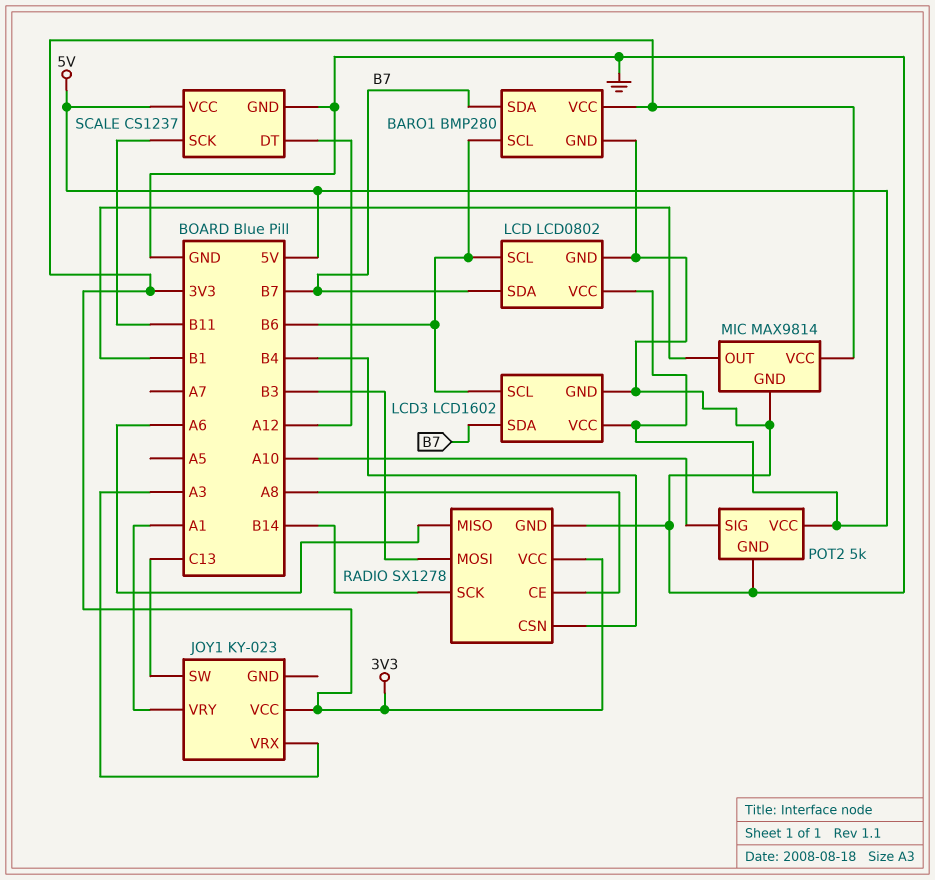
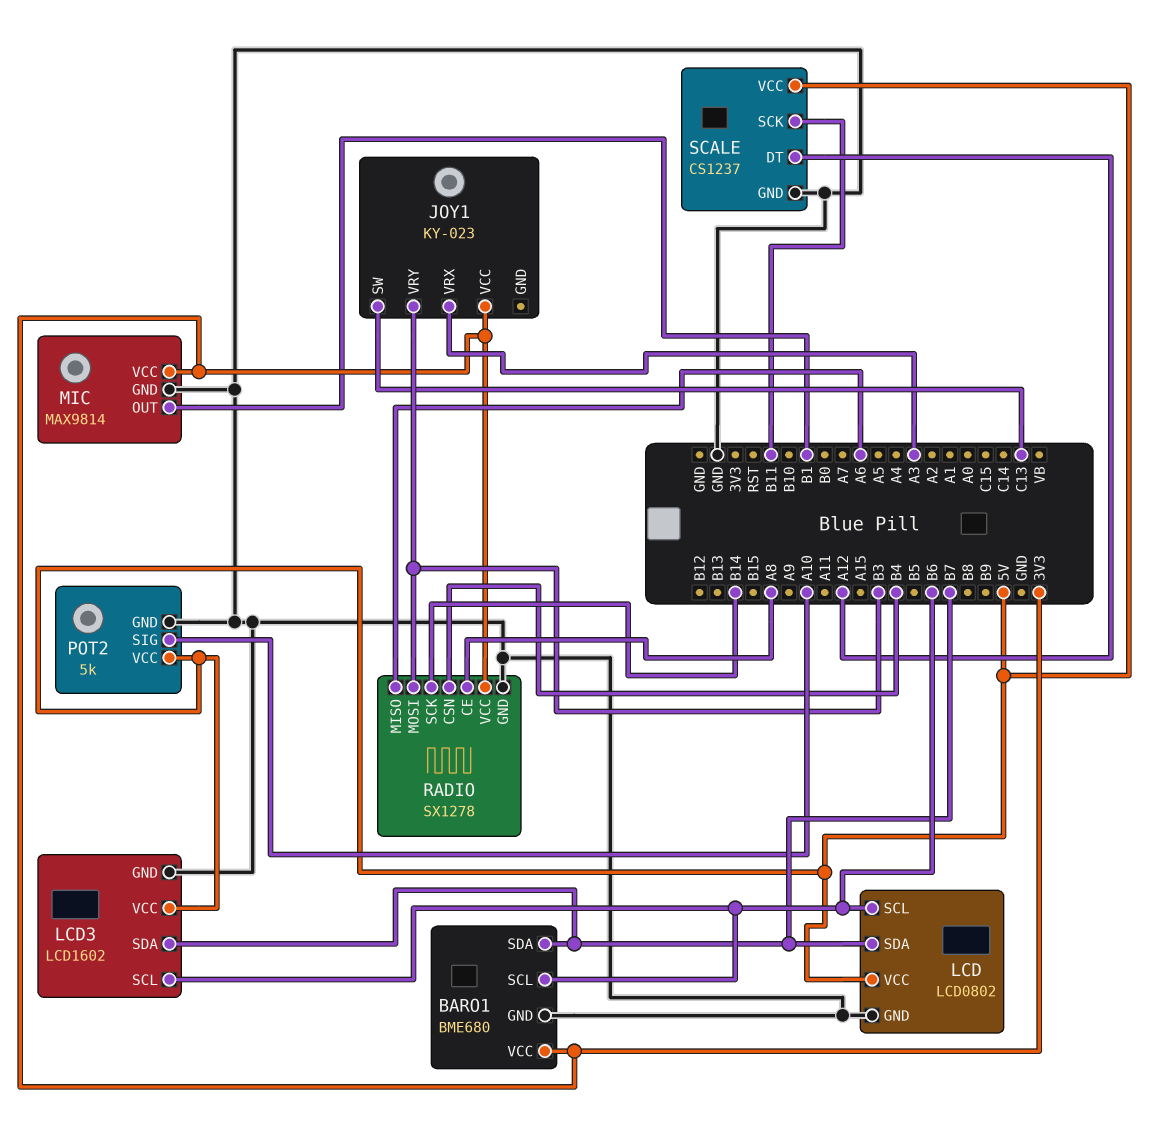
BARO1: BMP280 -> BME680
JOY1 pin VRY: A1 -> B3

